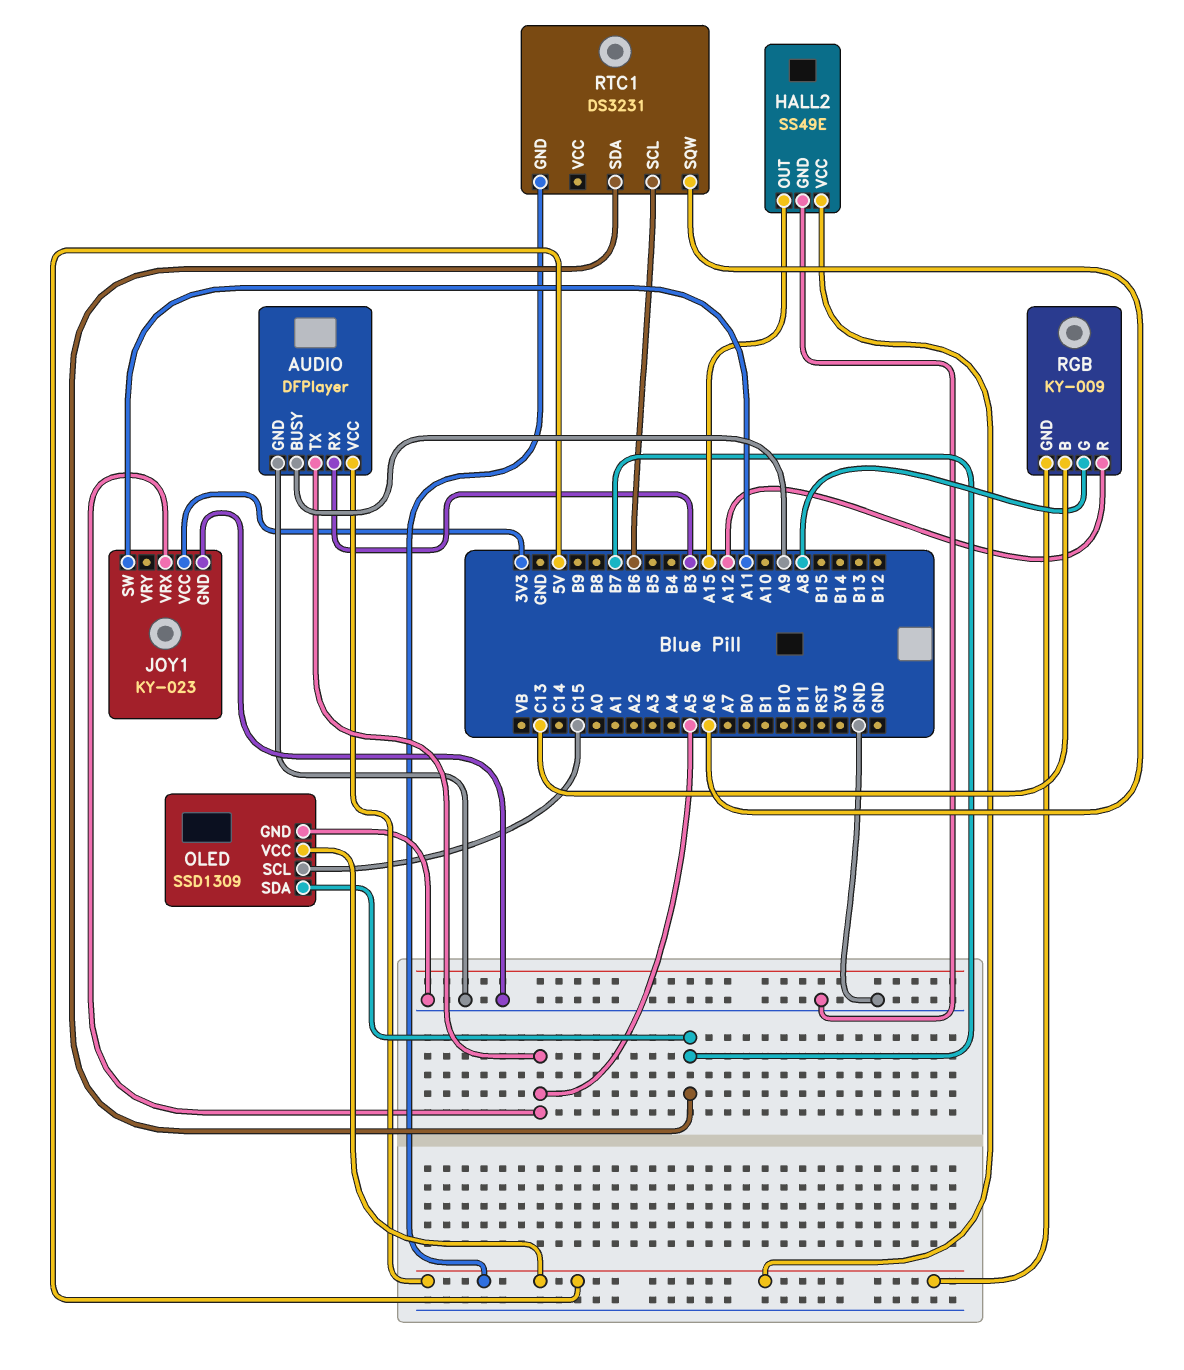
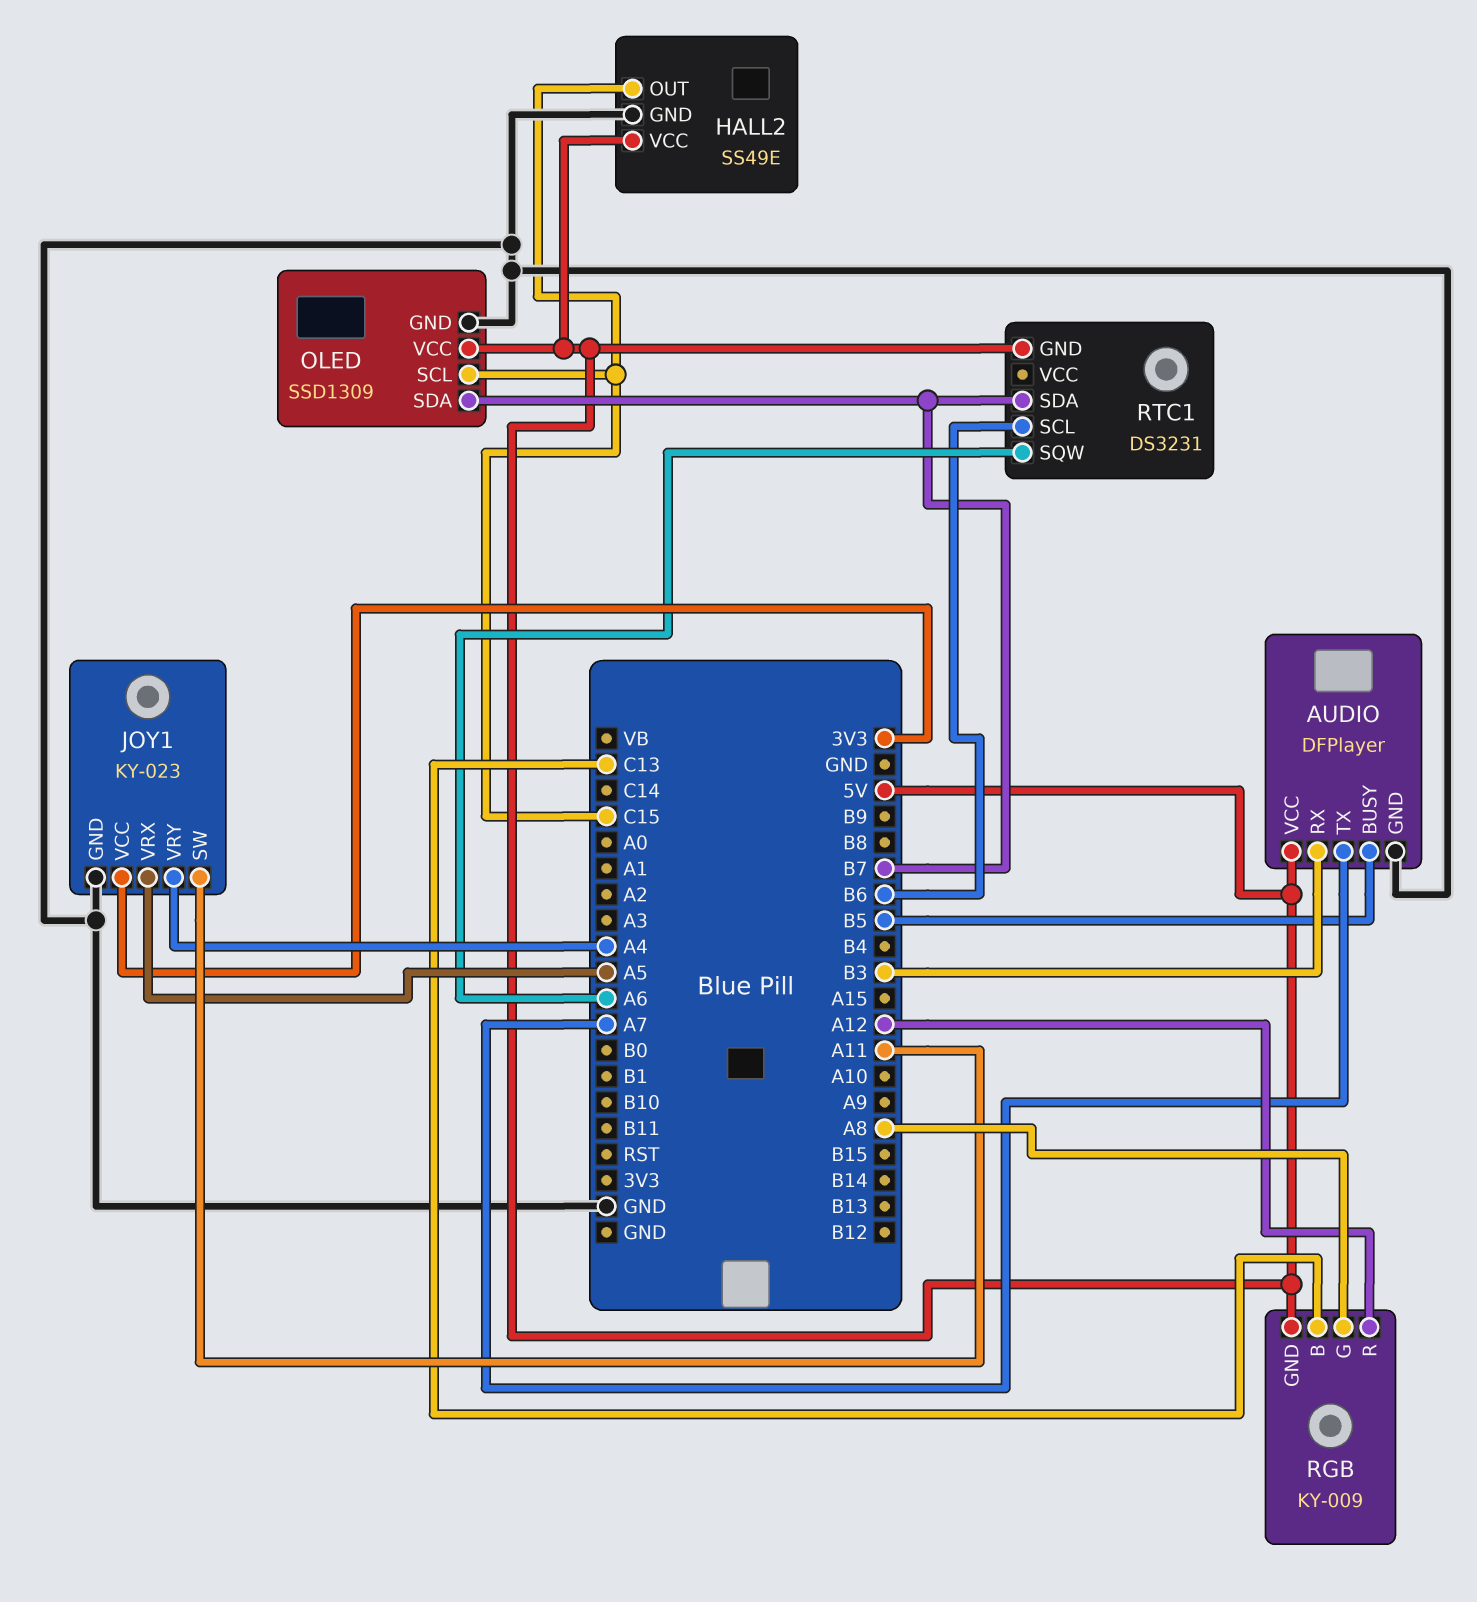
AUDIO pin BUSY: A9 -> B5
AUDIO pin TX: A5 -> A7
HALL2 pin OUT: A15 -> C15
JOY1 pin VRY: none -> A4

